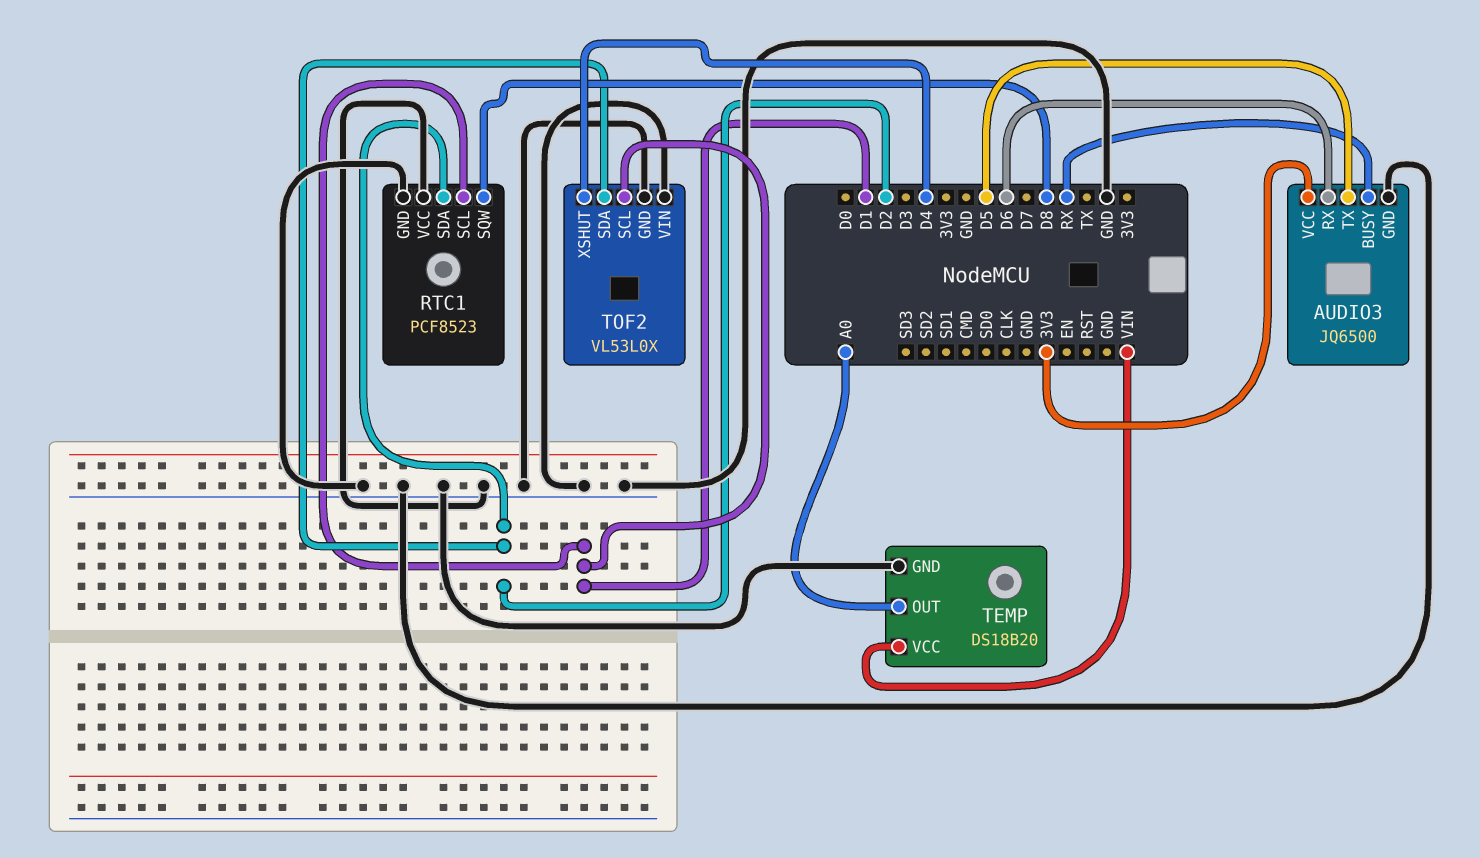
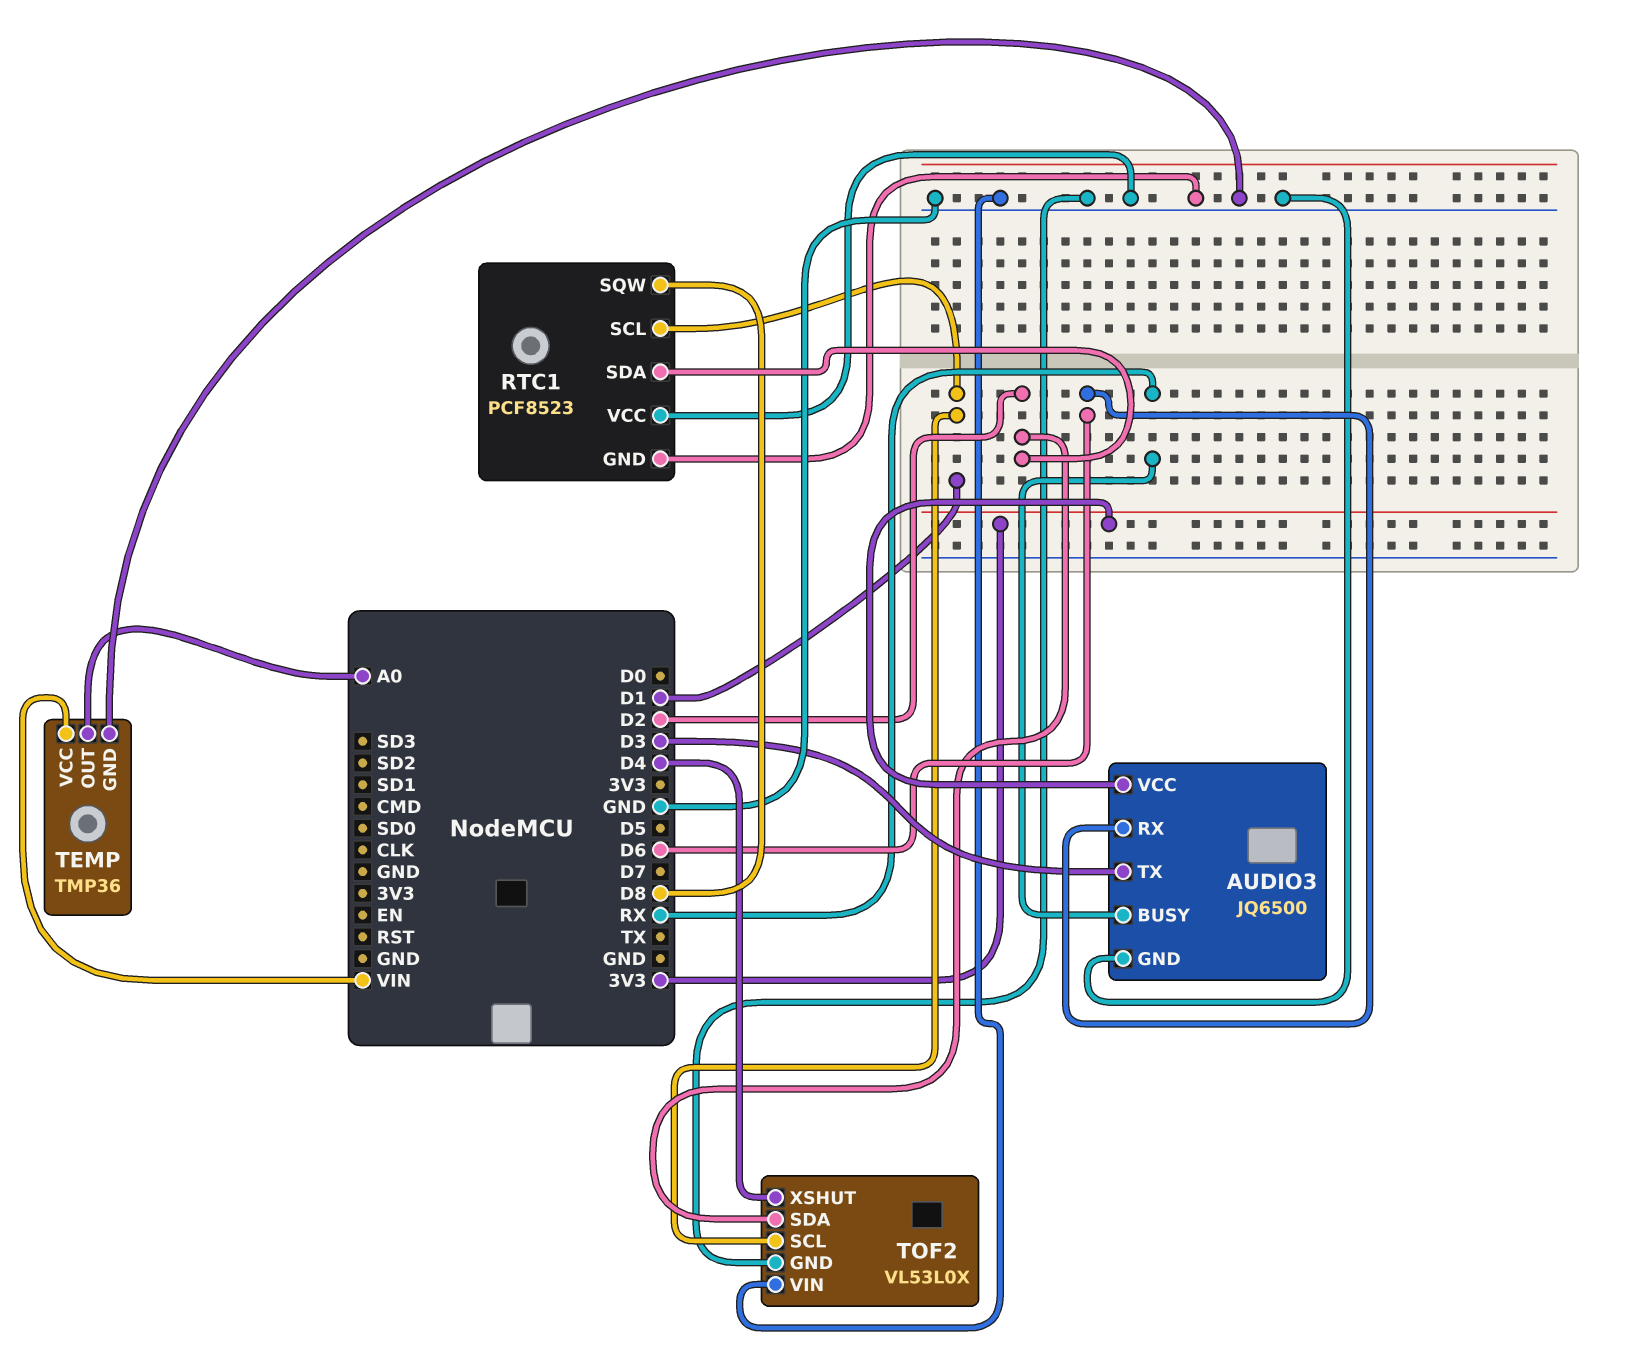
AUDIO3 pin TX: D5 -> D3
TEMP: DS18B20 -> TMP36

